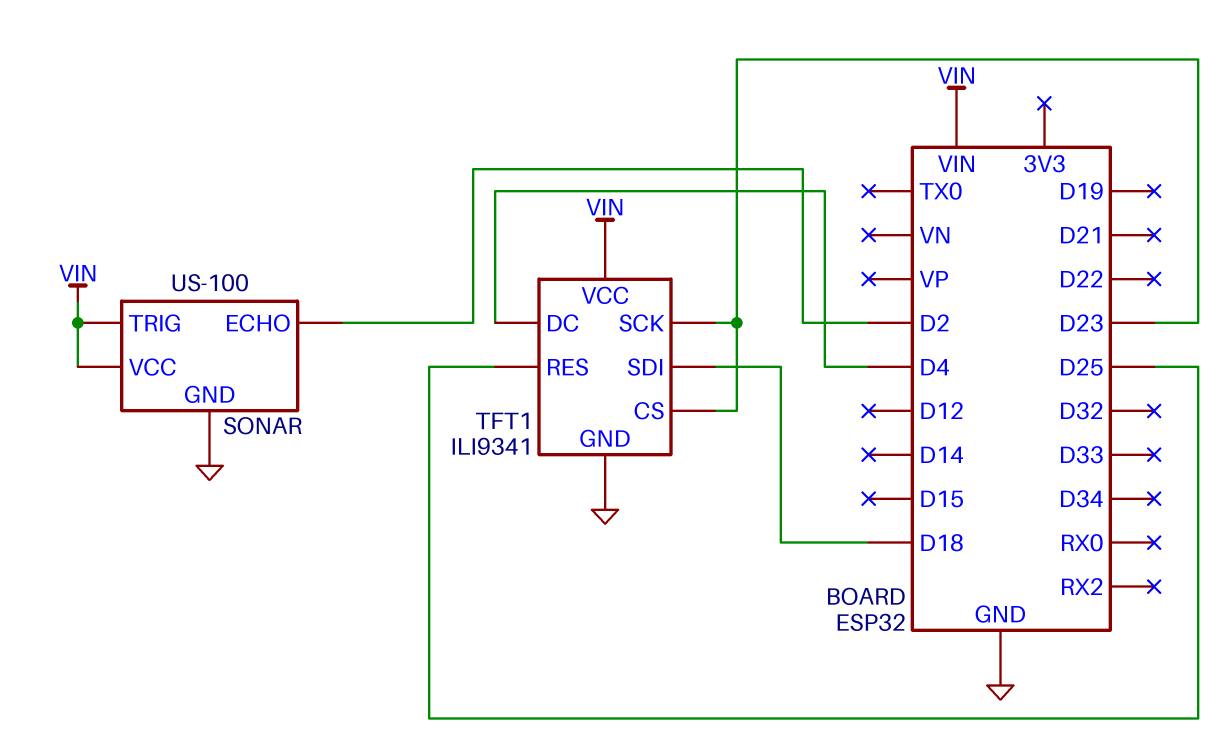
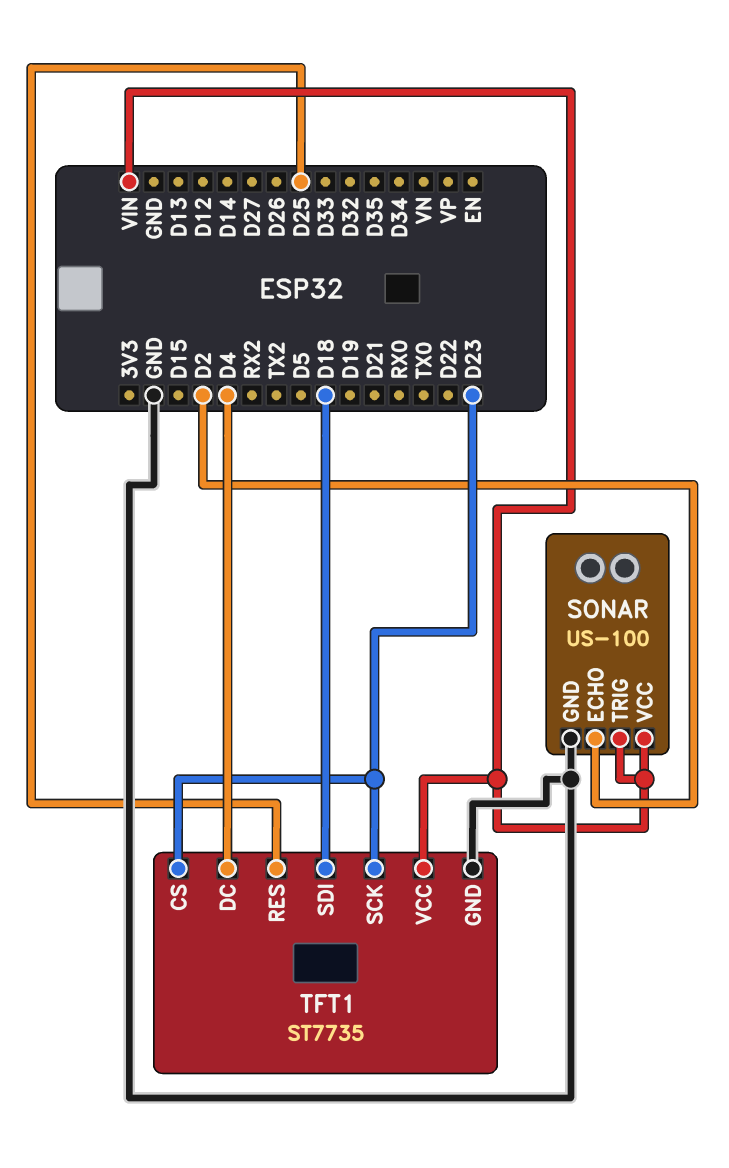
TFT1: ILI9341 -> ST7735

